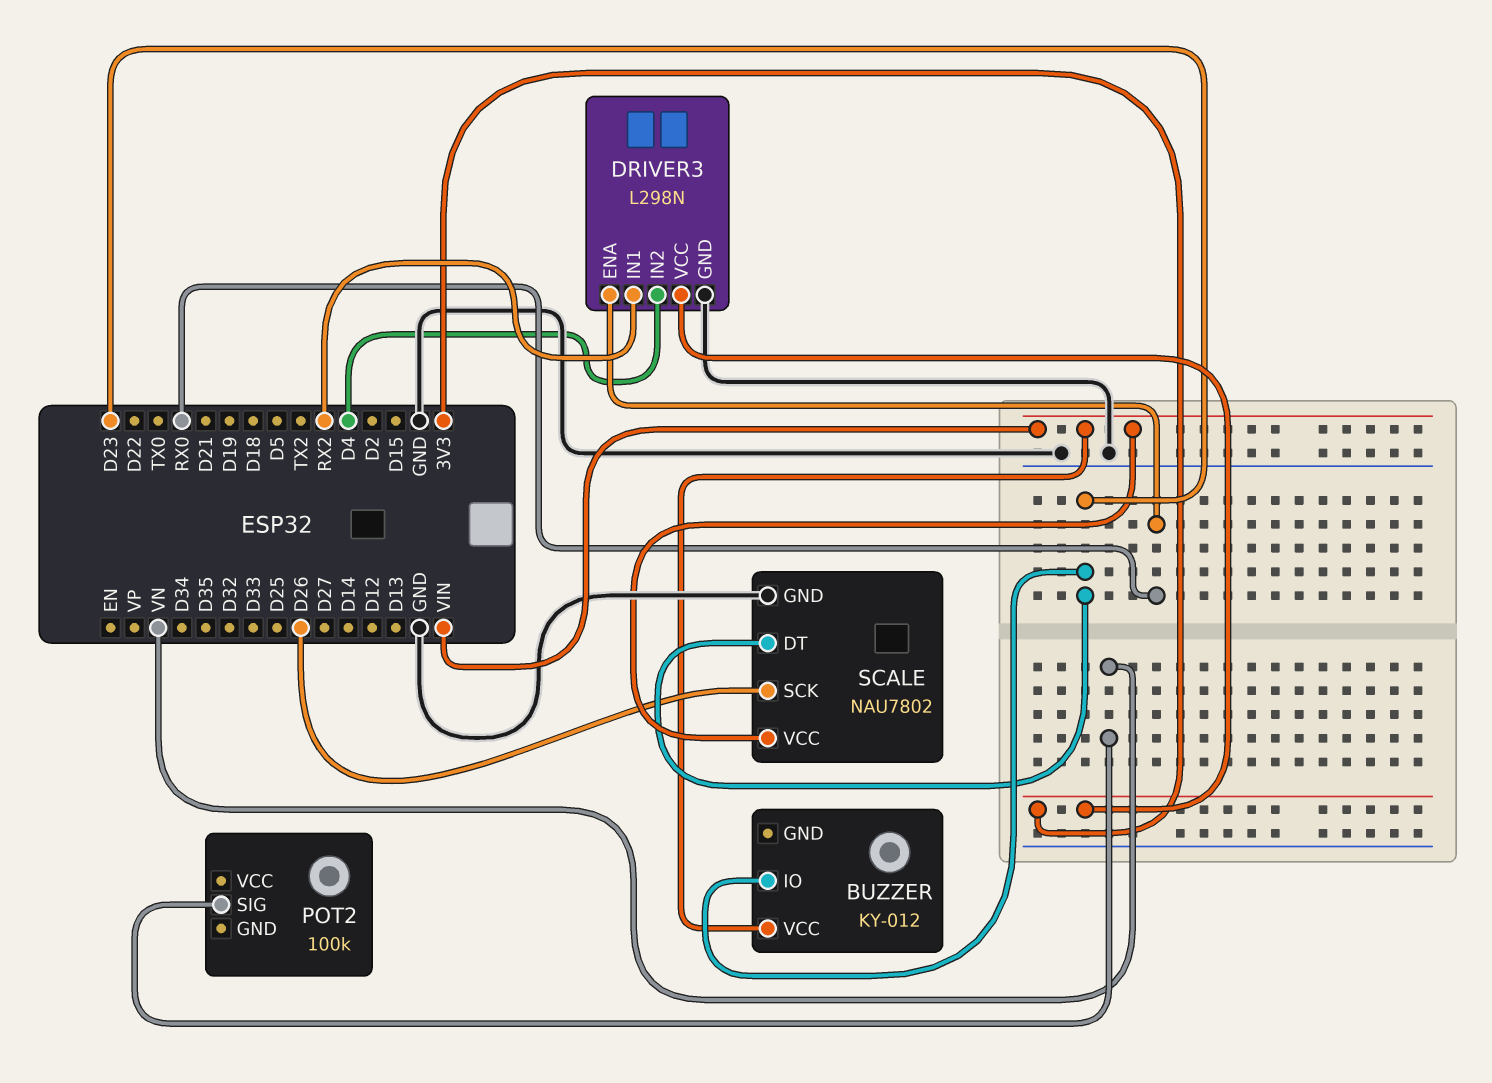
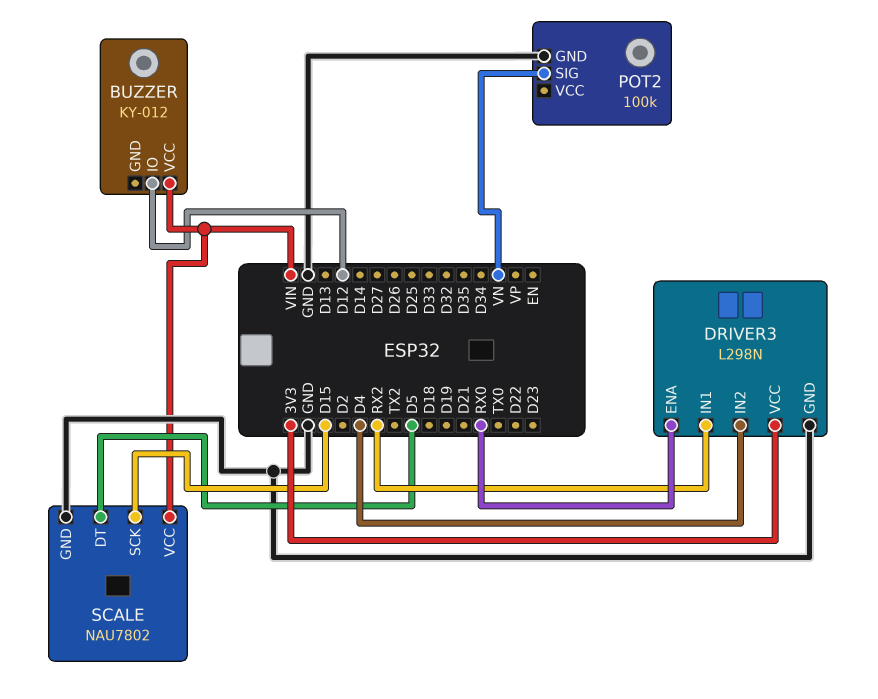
BUZZER pin IO: D23 -> D12
POT2 pin GND: none -> GND
SCALE pin DT: D23 -> D5
SCALE pin SCK: D26 -> D15

